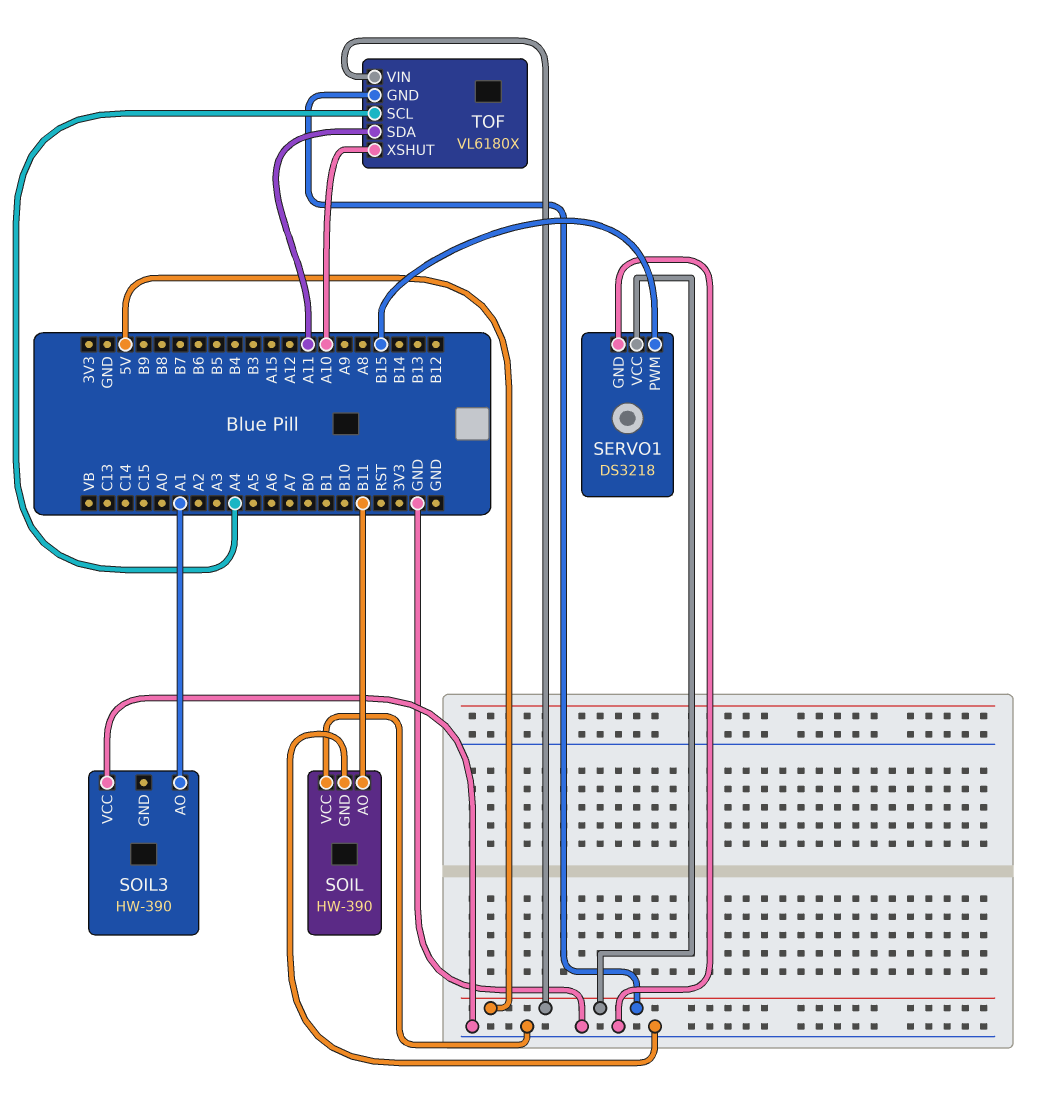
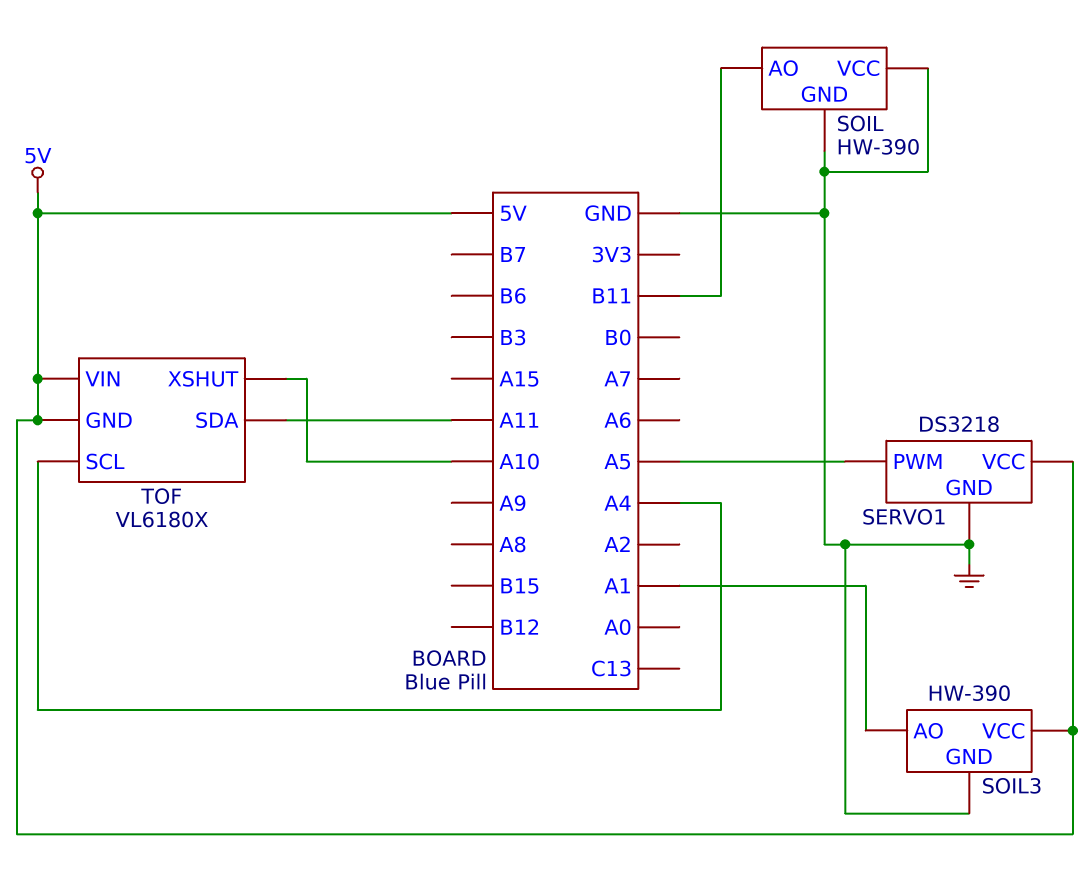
SERVO1 pin PWM: B15 -> A5
SOIL3 pin GND: none -> GND
SOIL3 pin VCC: GND -> 5V

